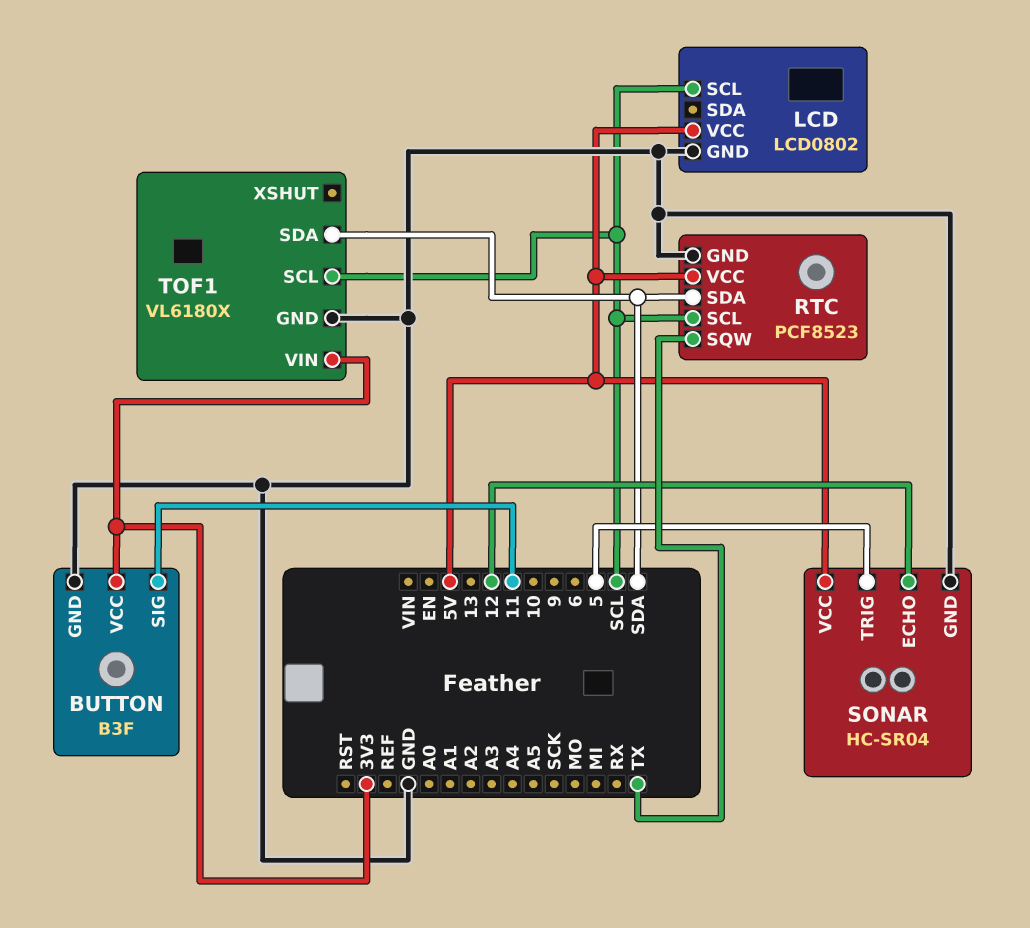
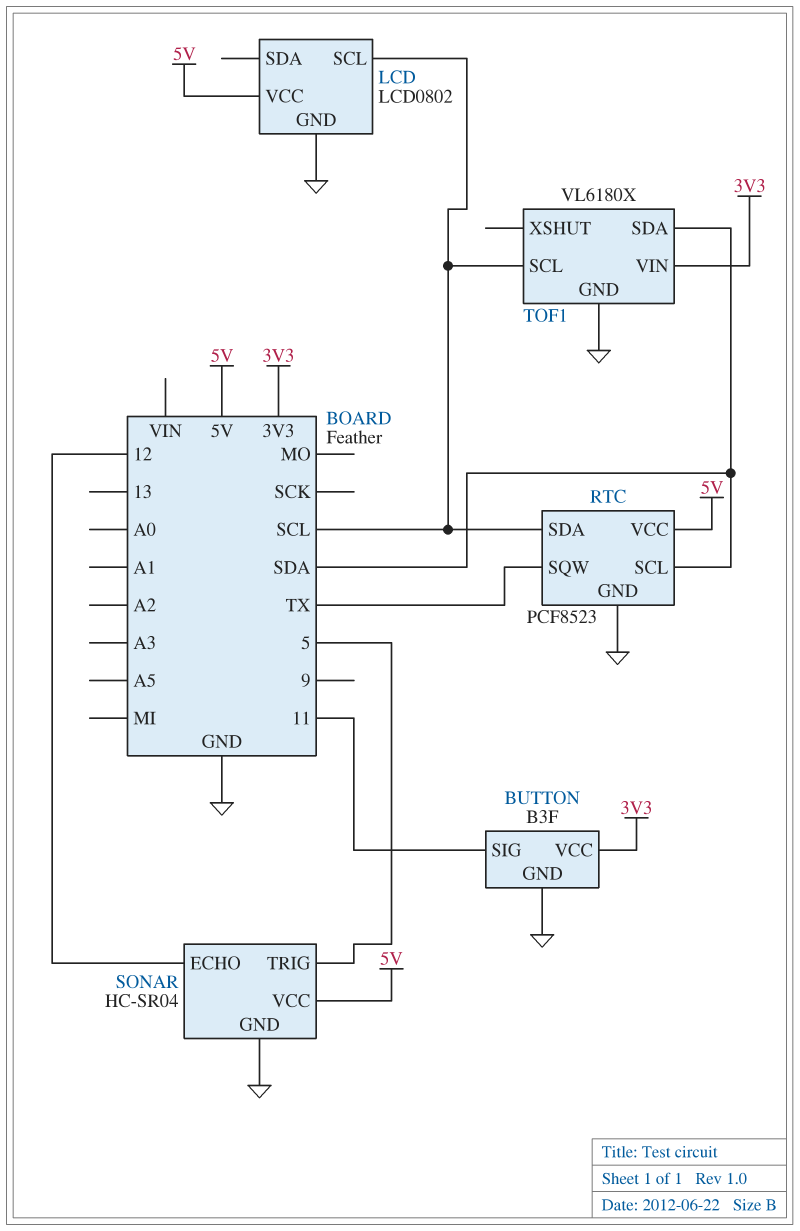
RTC pin SCL: SCL -> SDA
RTC pin SDA: SDA -> SCL

